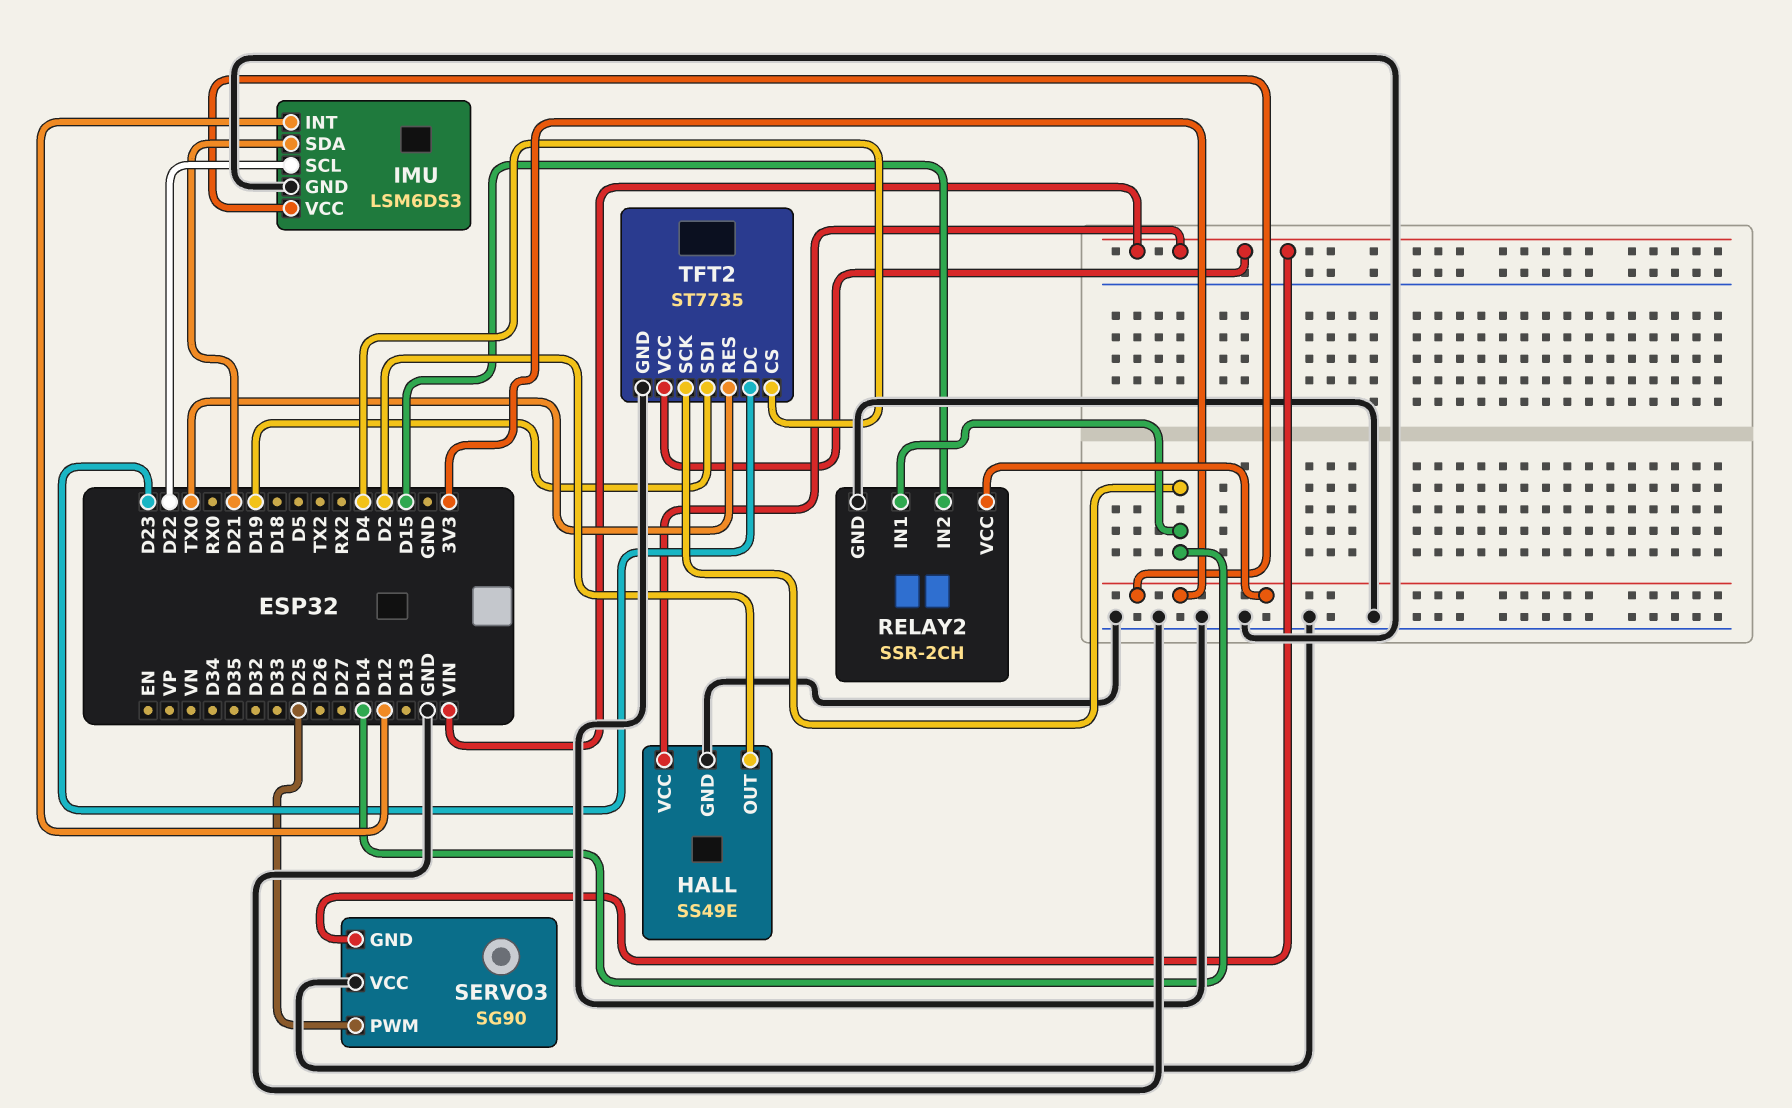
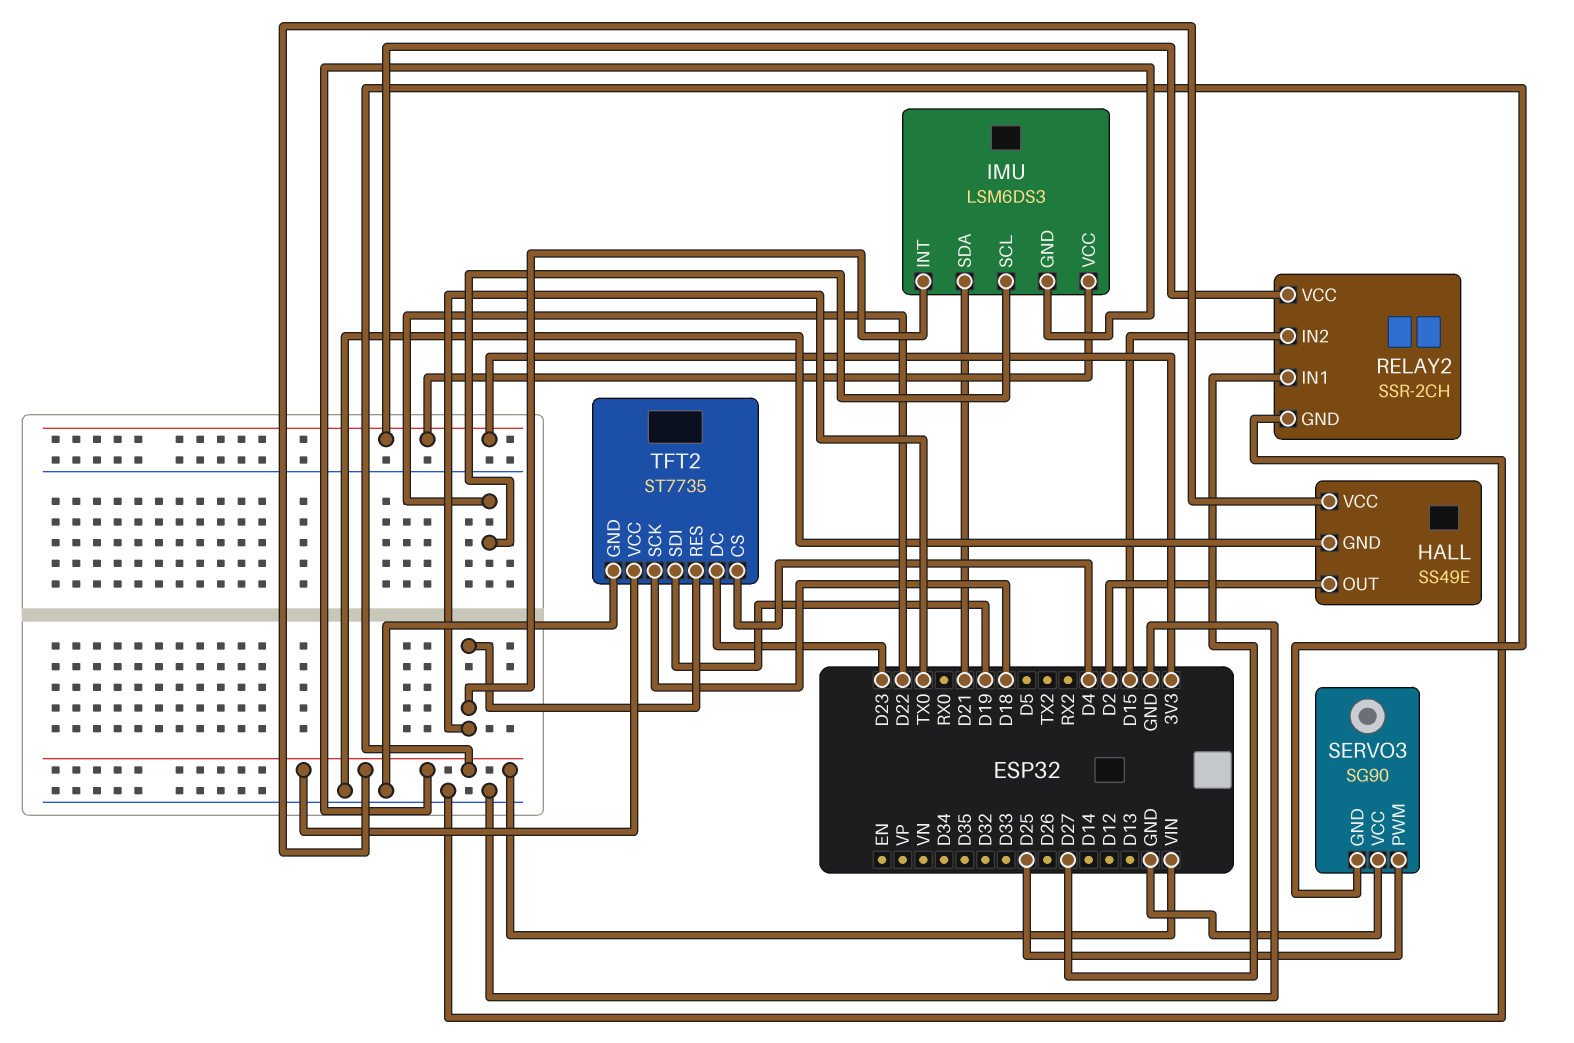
IMU pin GND: GND -> VIN
IMU pin INT: D12 -> TX0
RELAY2 pin IN1: D14 -> D27
TFT2 pin SCK: D14 -> D18

